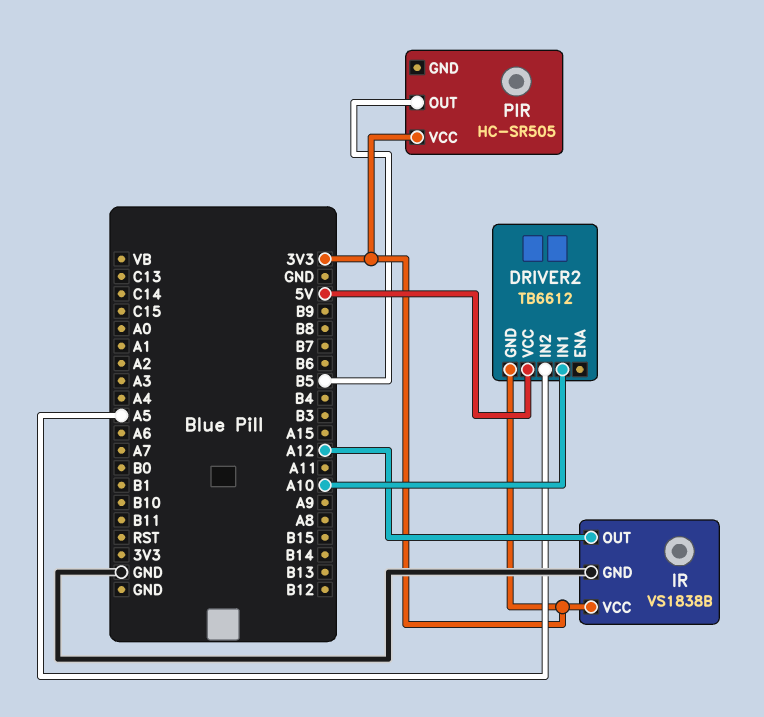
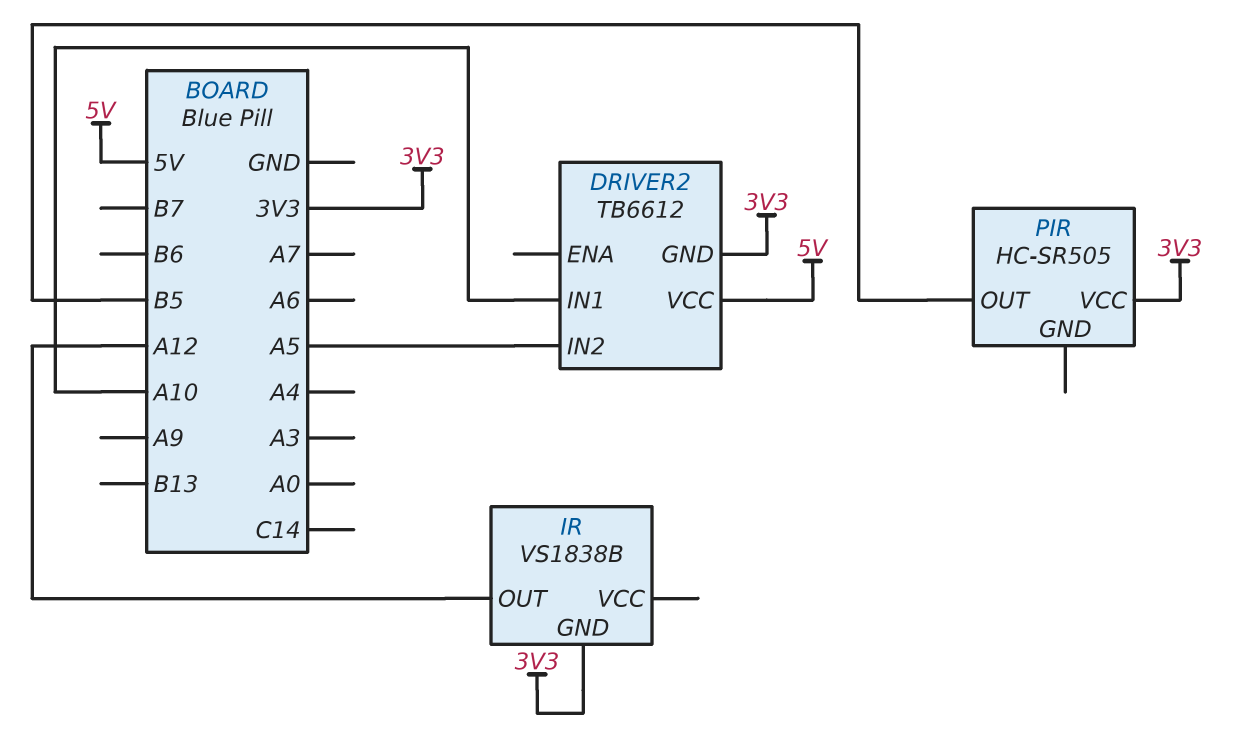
IR pin GND: GND -> 3V3
IR pin VCC: 3V3 -> none

